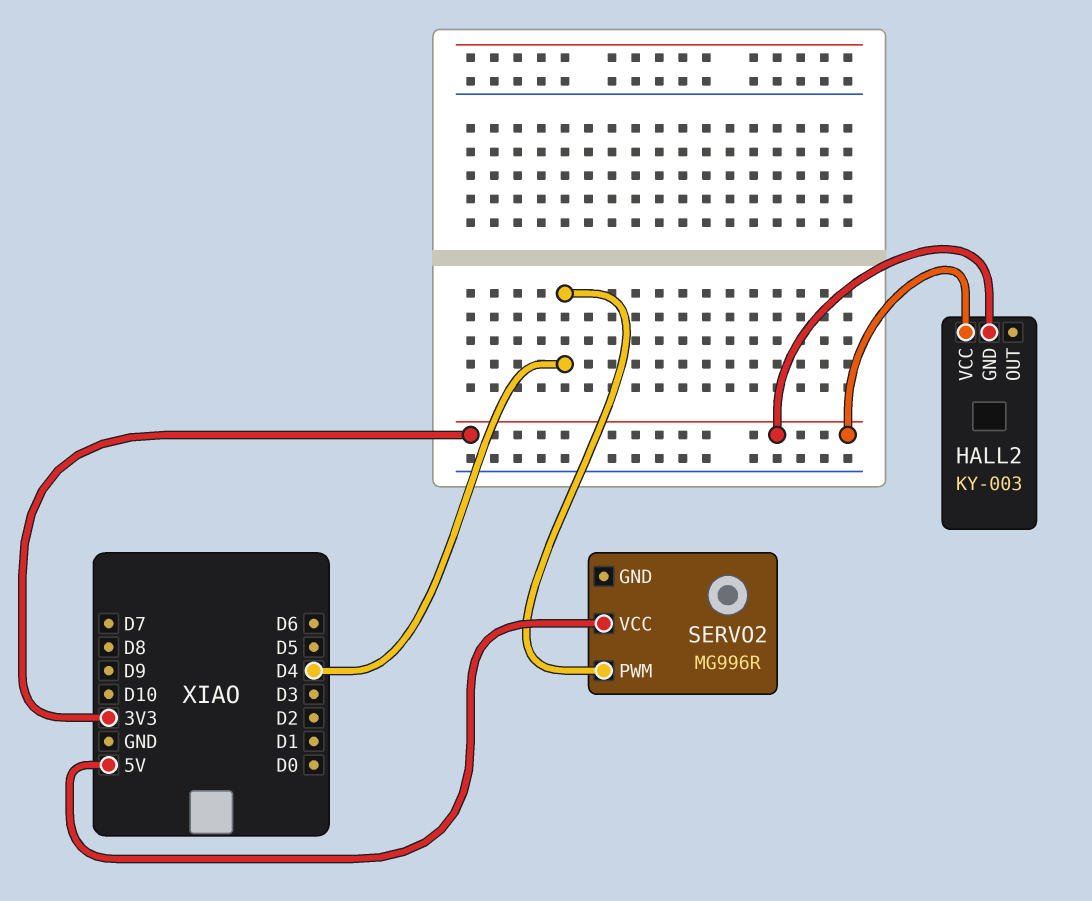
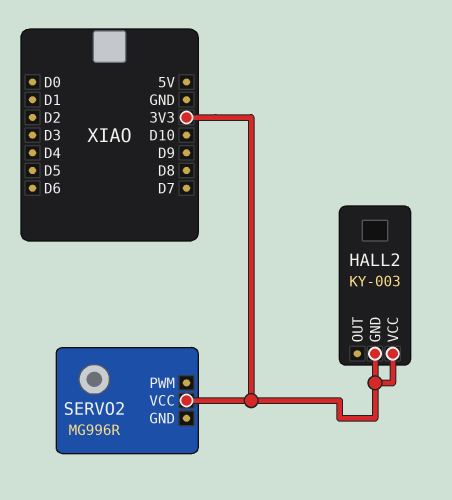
SERVO2 pin PWM: D4 -> none
SERVO2 pin VCC: 5V -> 3V3

